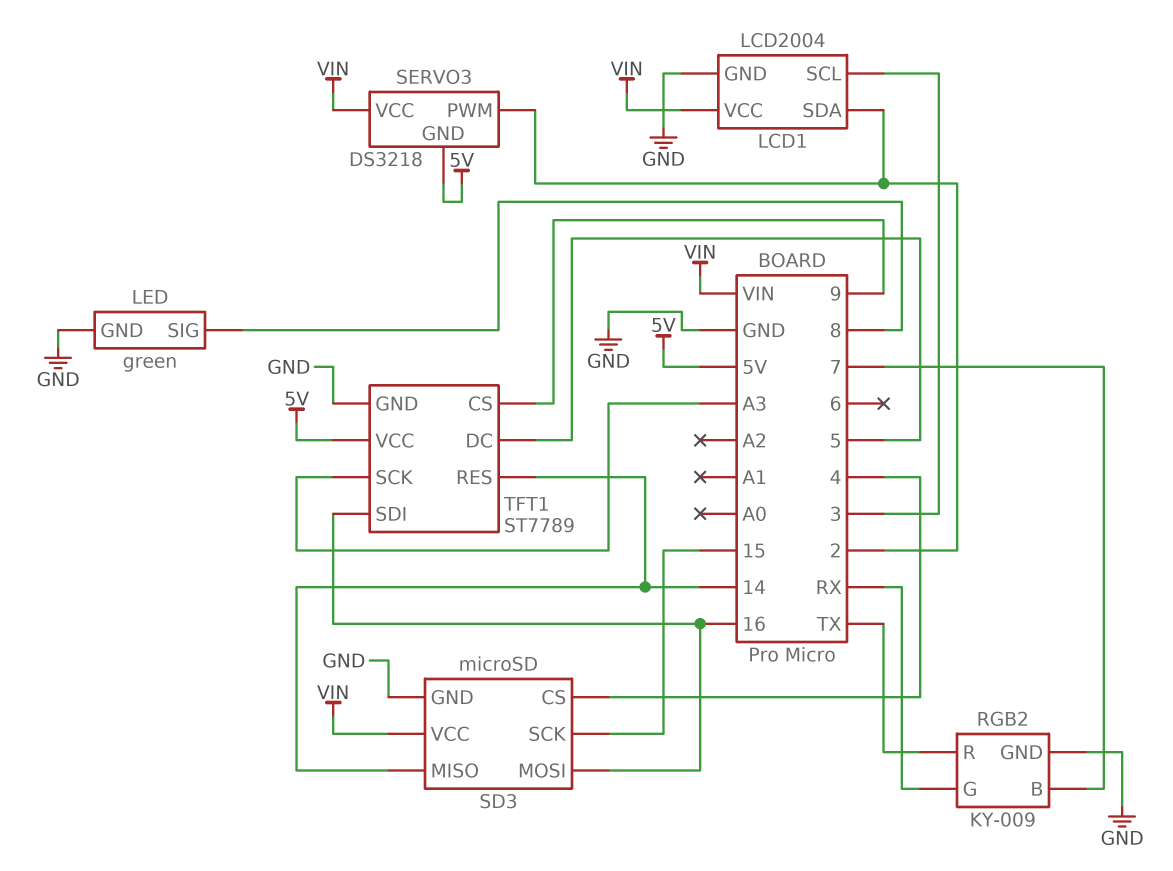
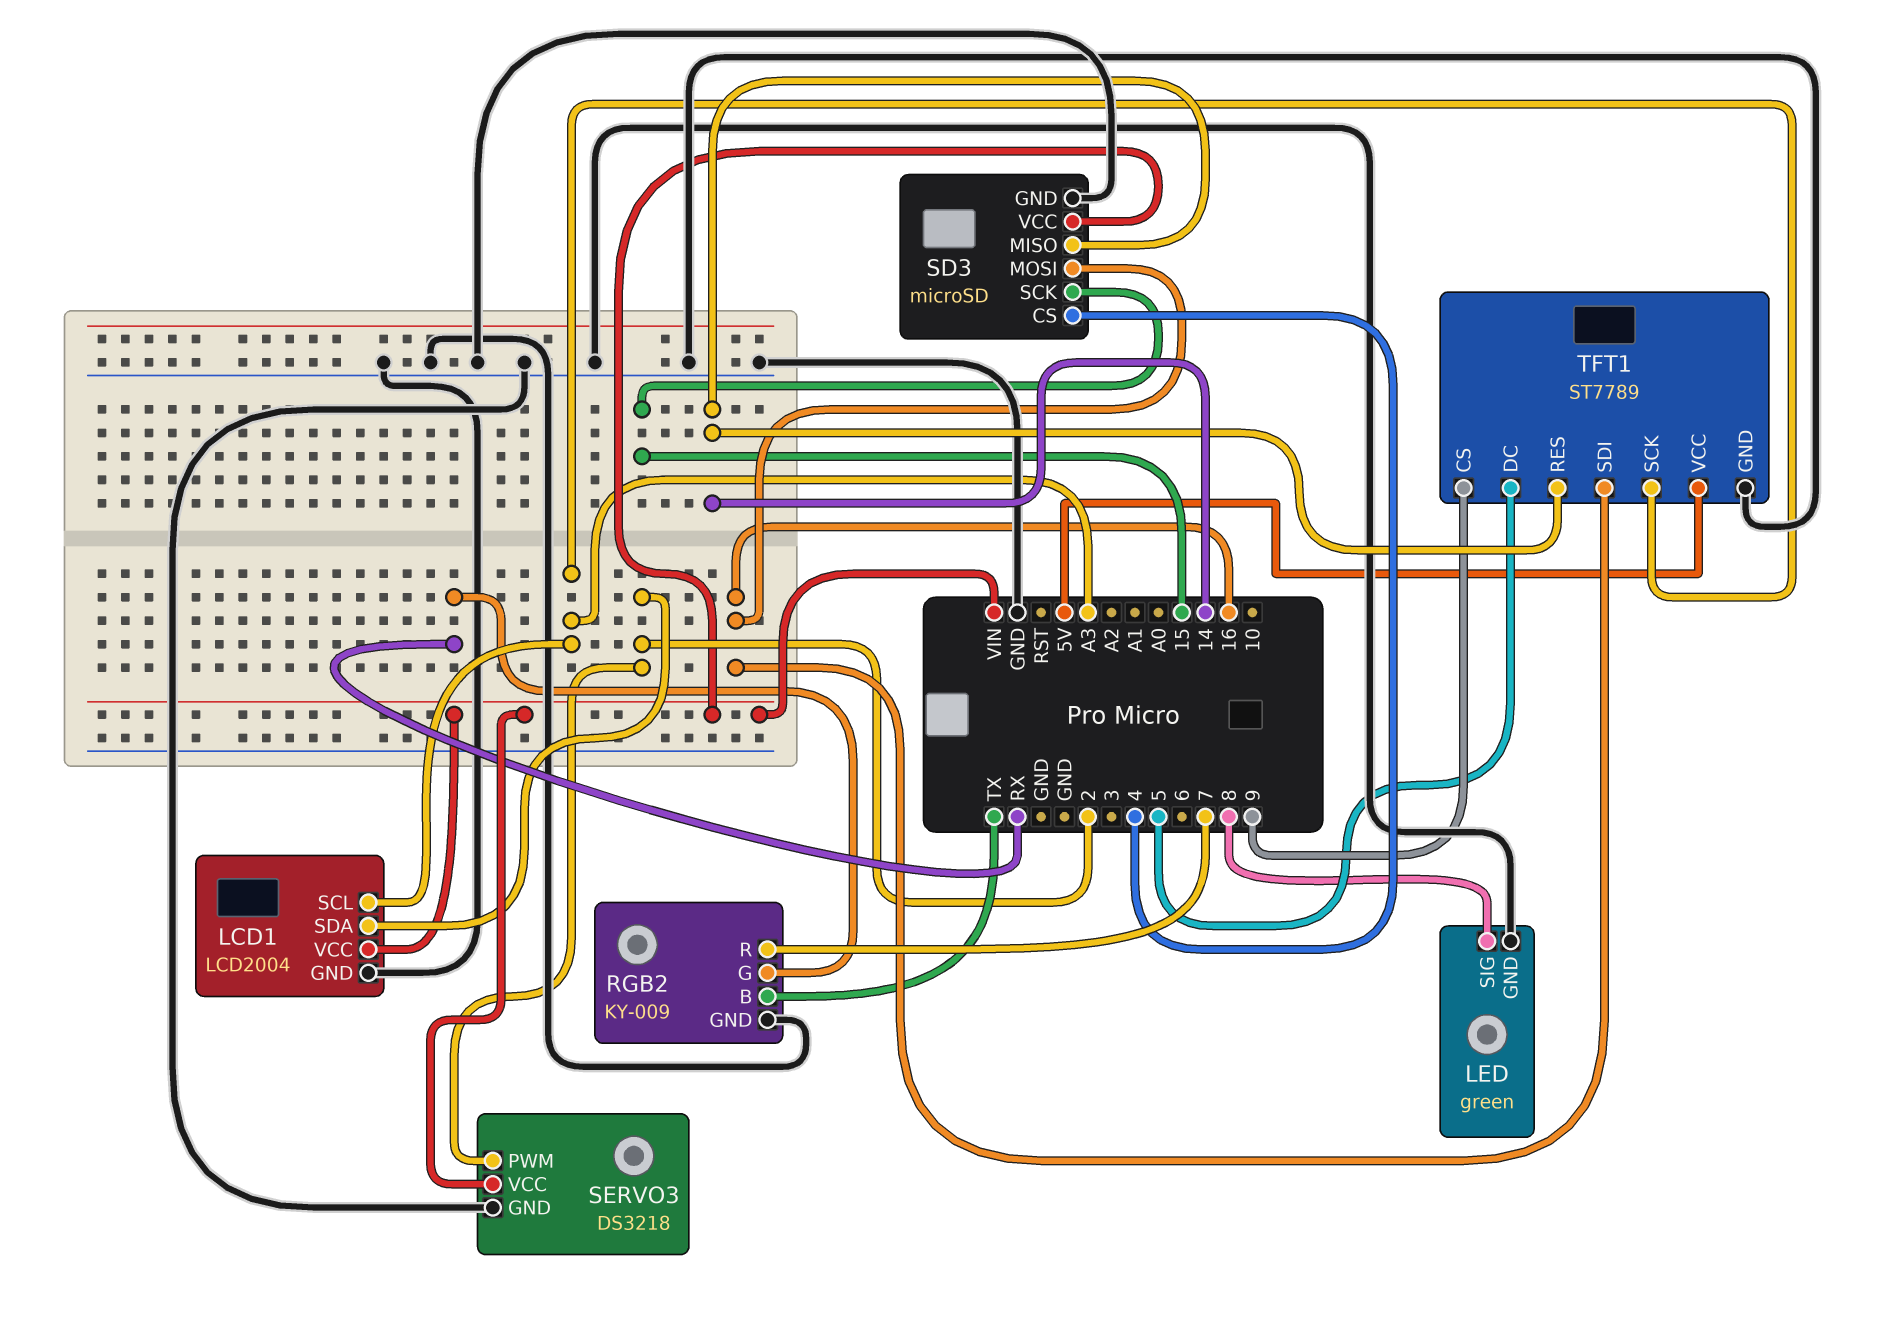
LCD1 pin SCL: 3 -> A3
RGB2 pin B: 7 -> TX
RGB2 pin R: TX -> 7
SERVO3 pin GND: 5V -> GND

